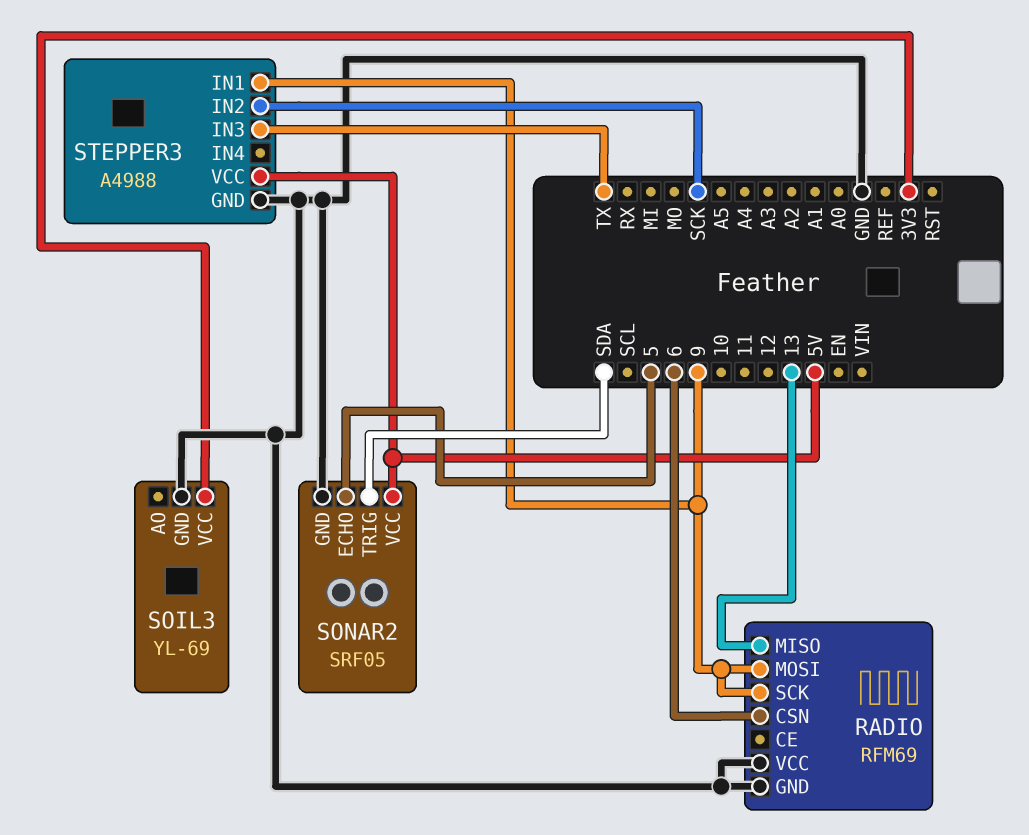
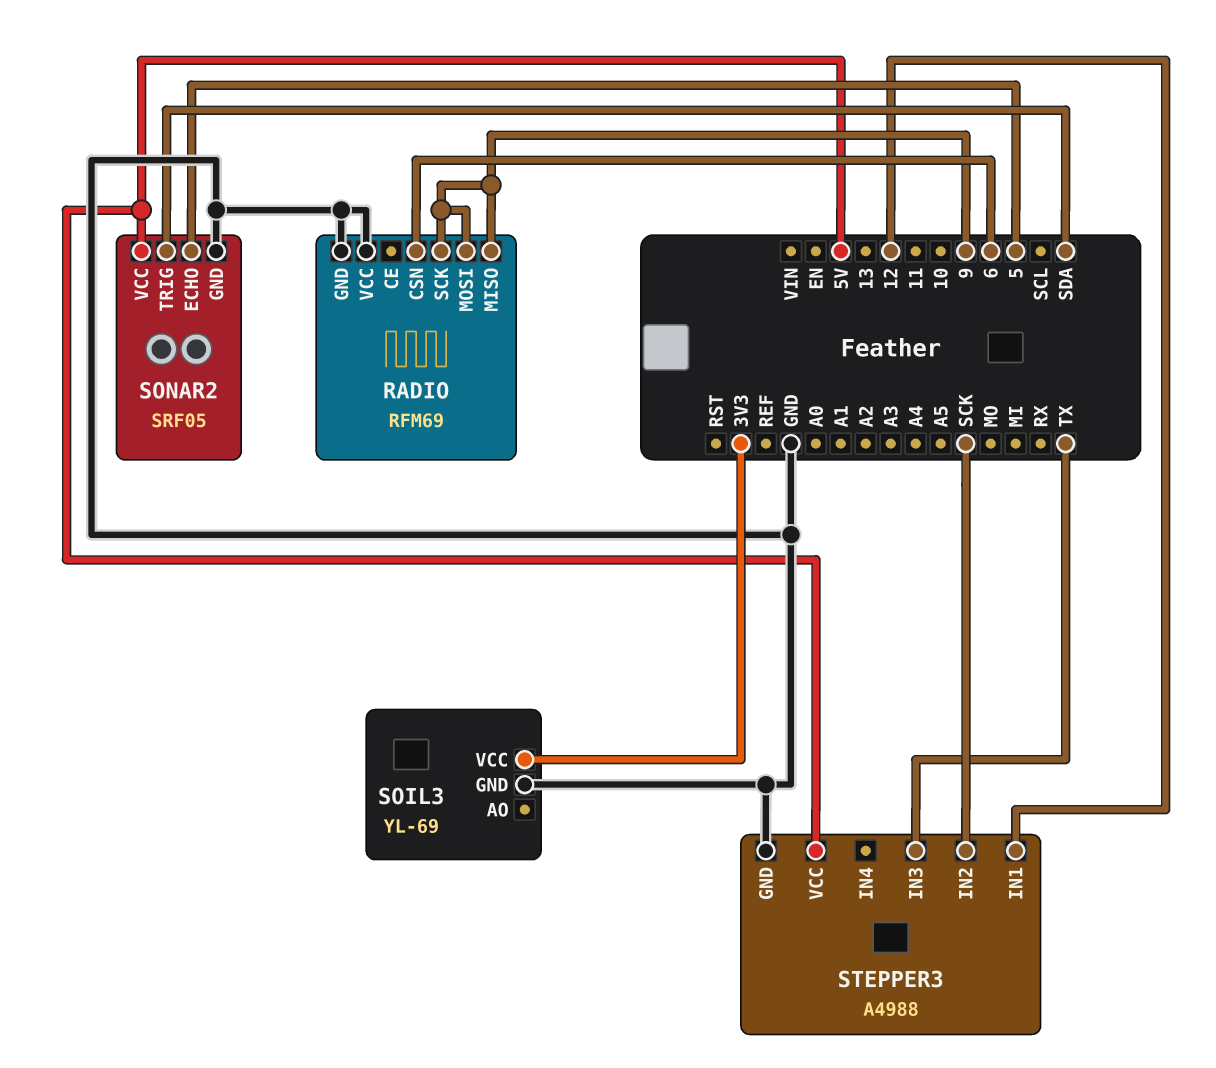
RADIO pin MISO: 13 -> 9
STEPPER3 pin IN1: 9 -> 12

